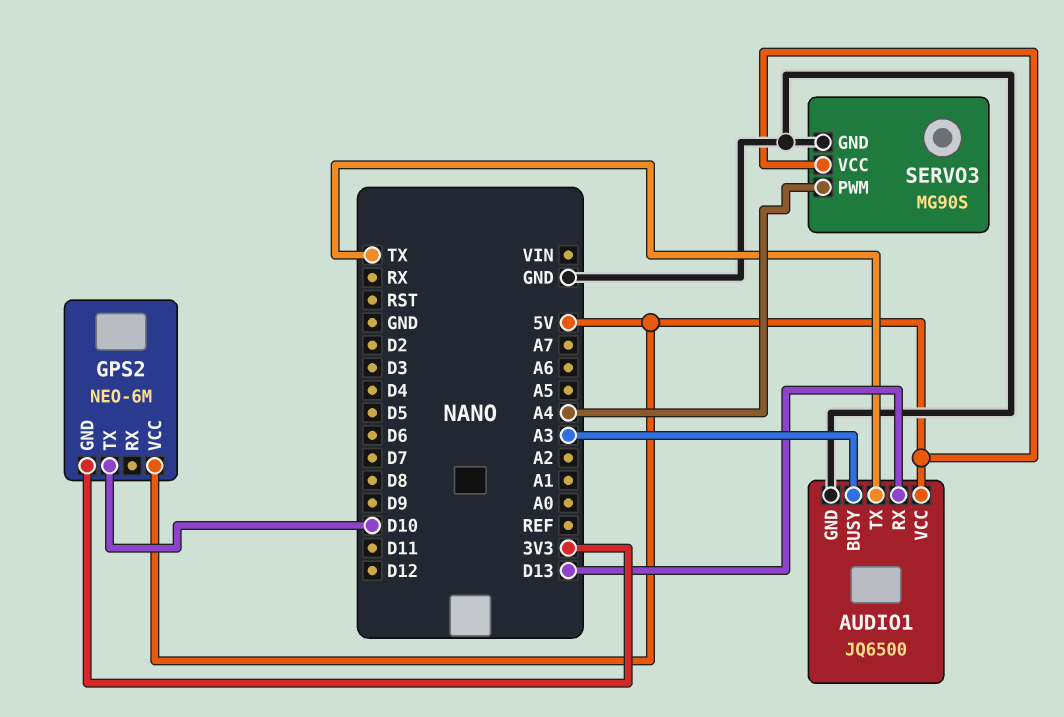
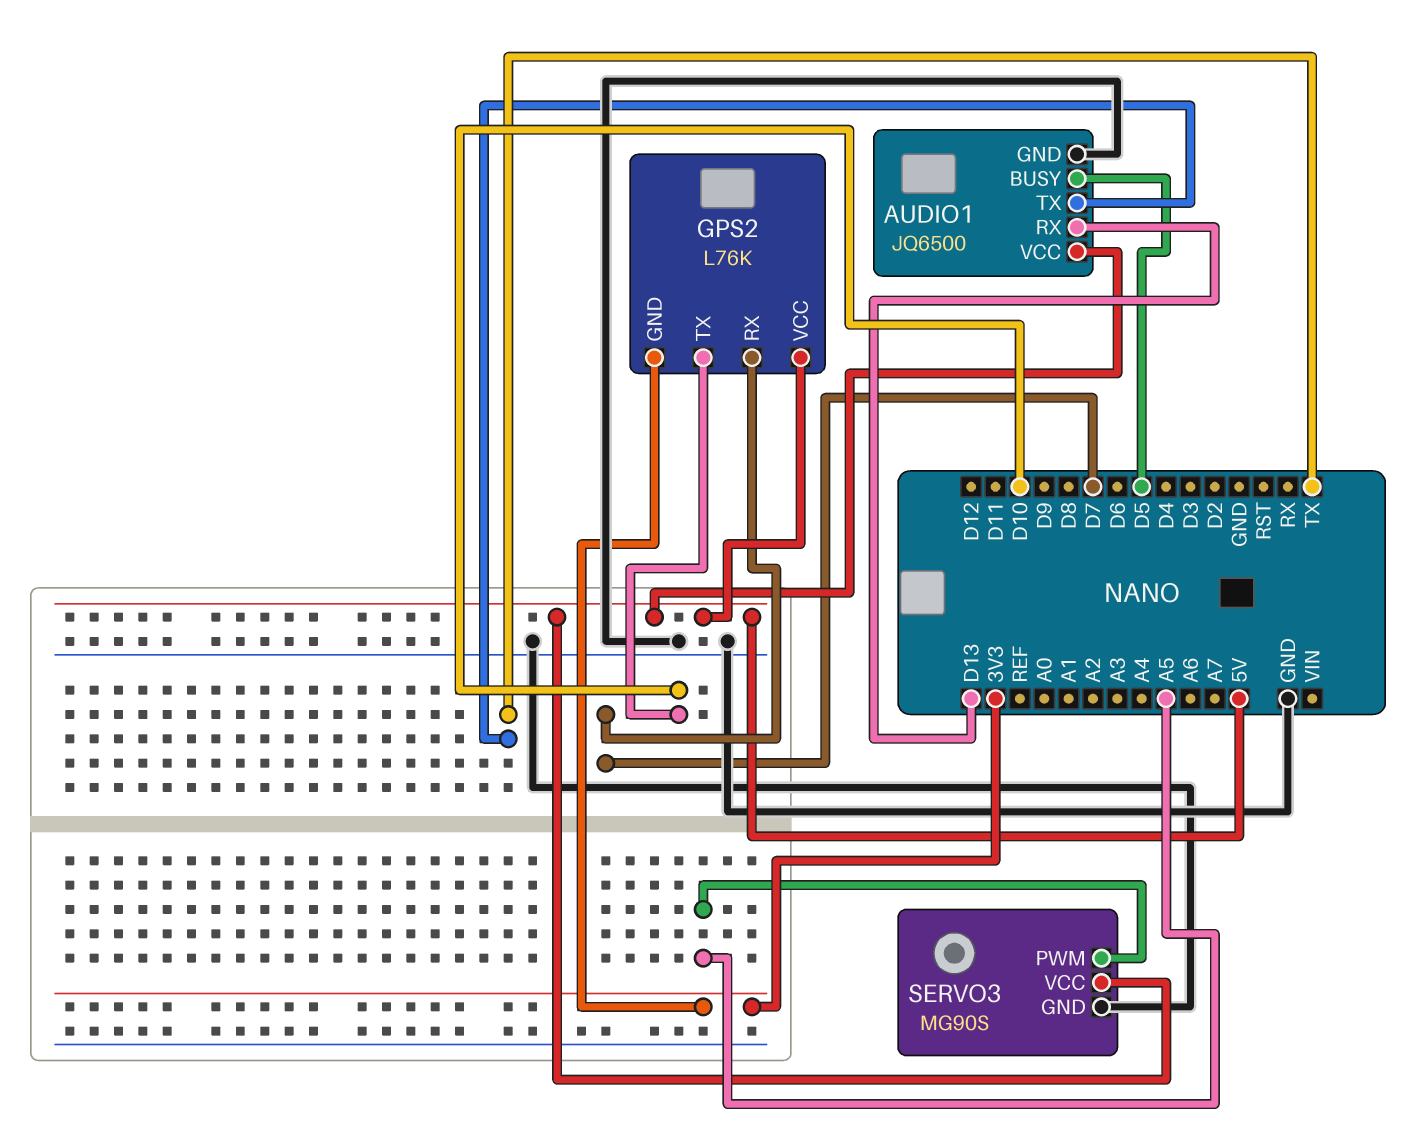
AUDIO1 pin BUSY: A3 -> D5
GPS2: NEO-6M -> L76K
GPS2 pin RX: none -> D7
SERVO3 pin PWM: A4 -> A5

